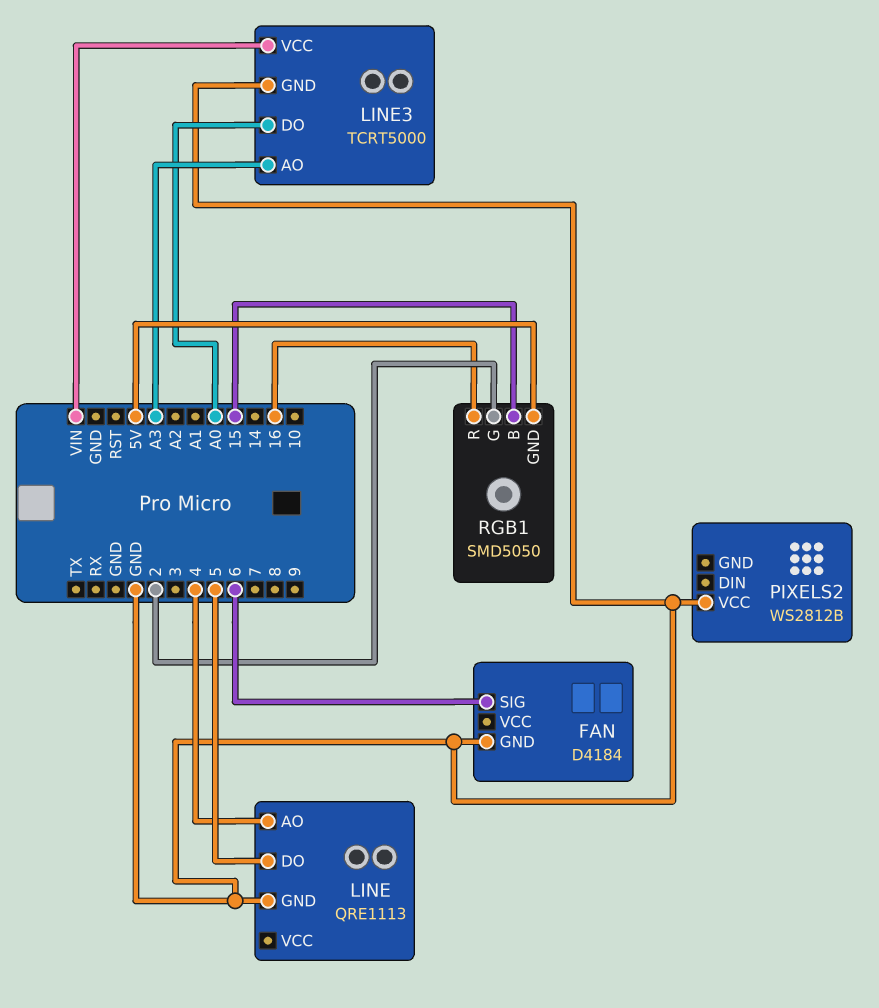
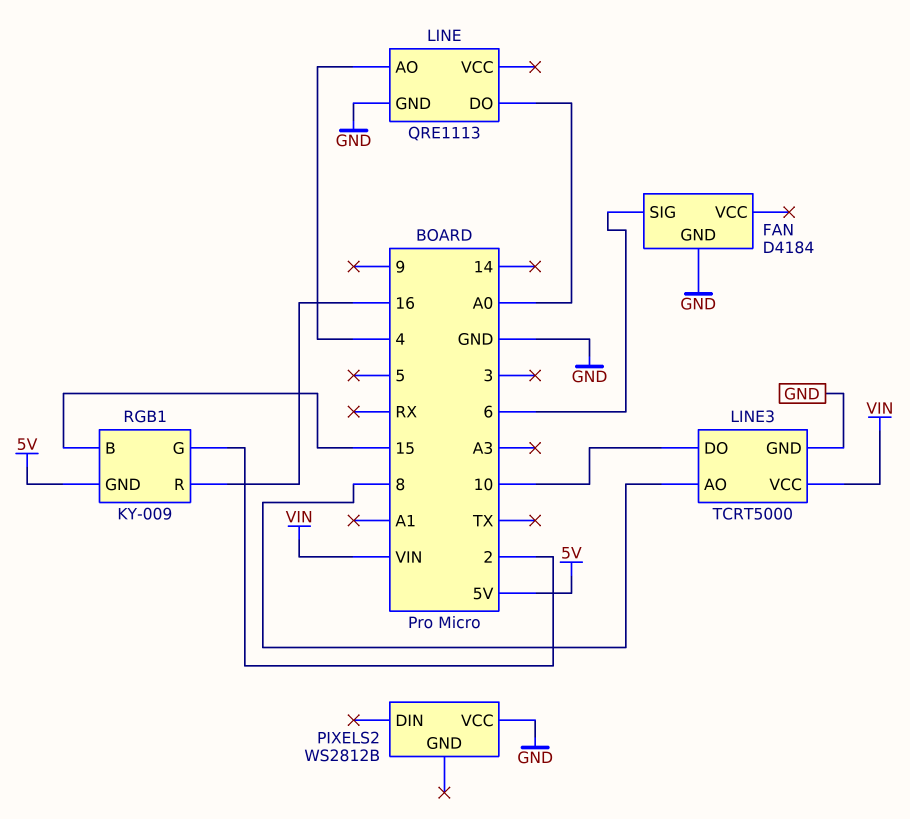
LINE pin DO: 5 -> A0
LINE3 pin AO: A3 -> 8
LINE3 pin DO: A0 -> 10
RGB1: SMD5050 -> KY-009

